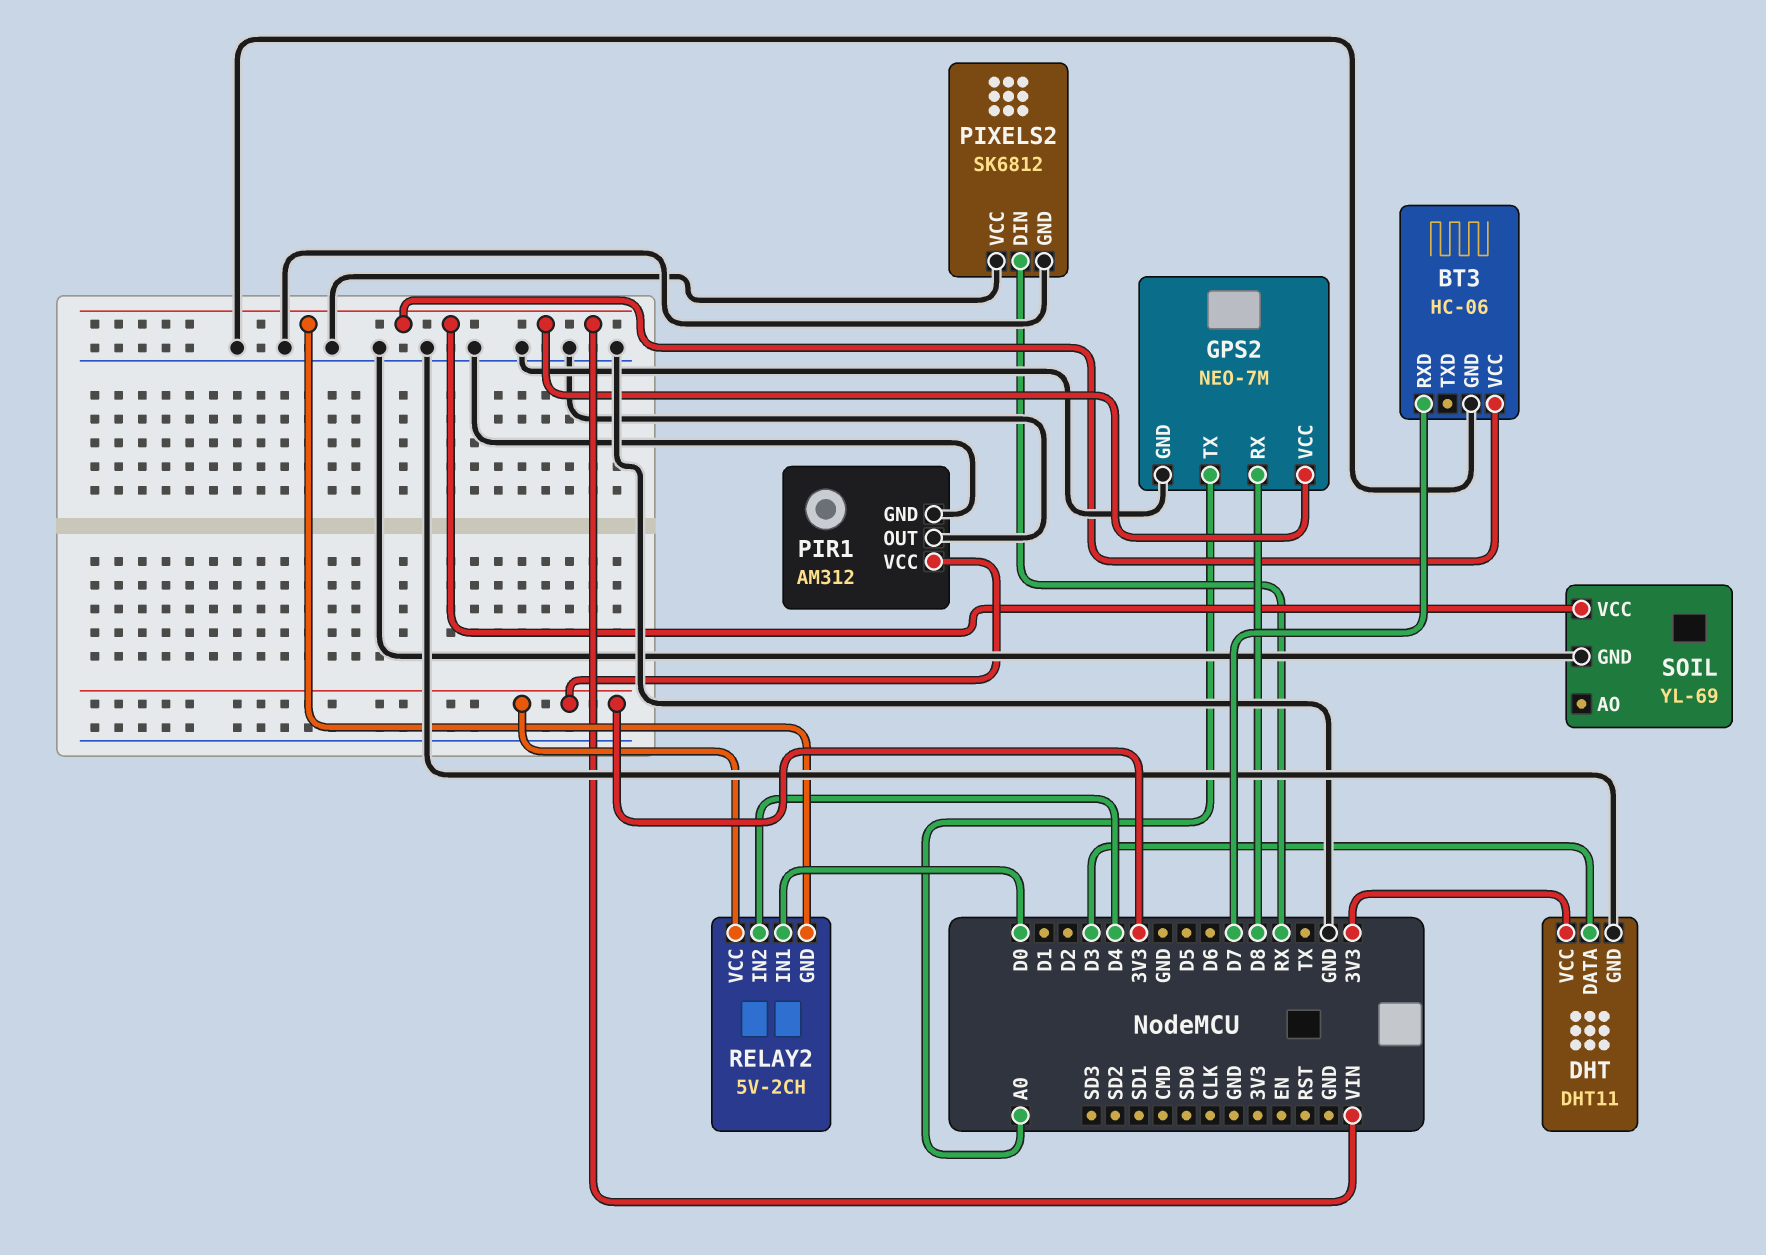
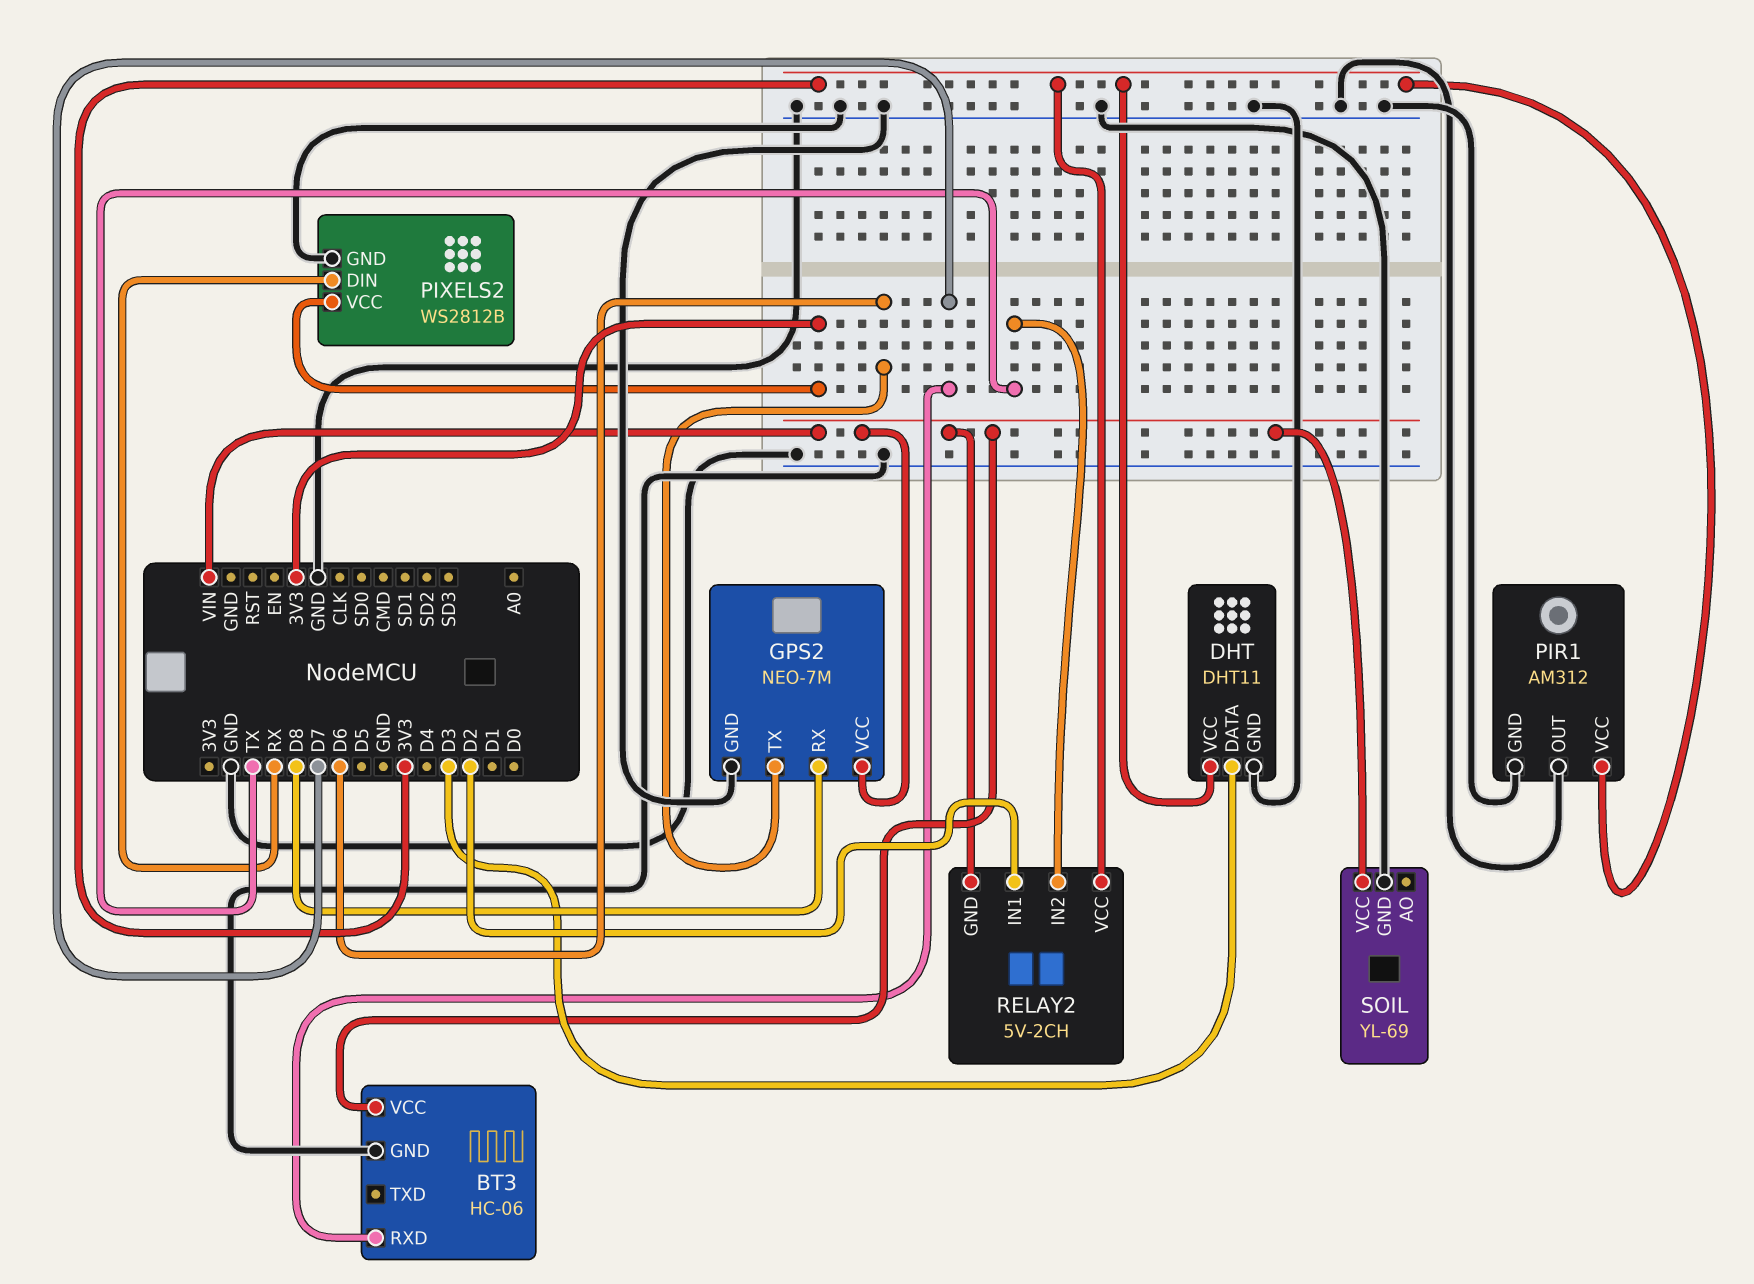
GPS2 pin TX: A0 -> D6
PIXELS2: SK6812 -> WS2812B
PIXELS2 pin VCC: GND -> 3V3
RELAY2 pin IN1: D0 -> D2
RELAY2 pin IN2: D4 -> TX

